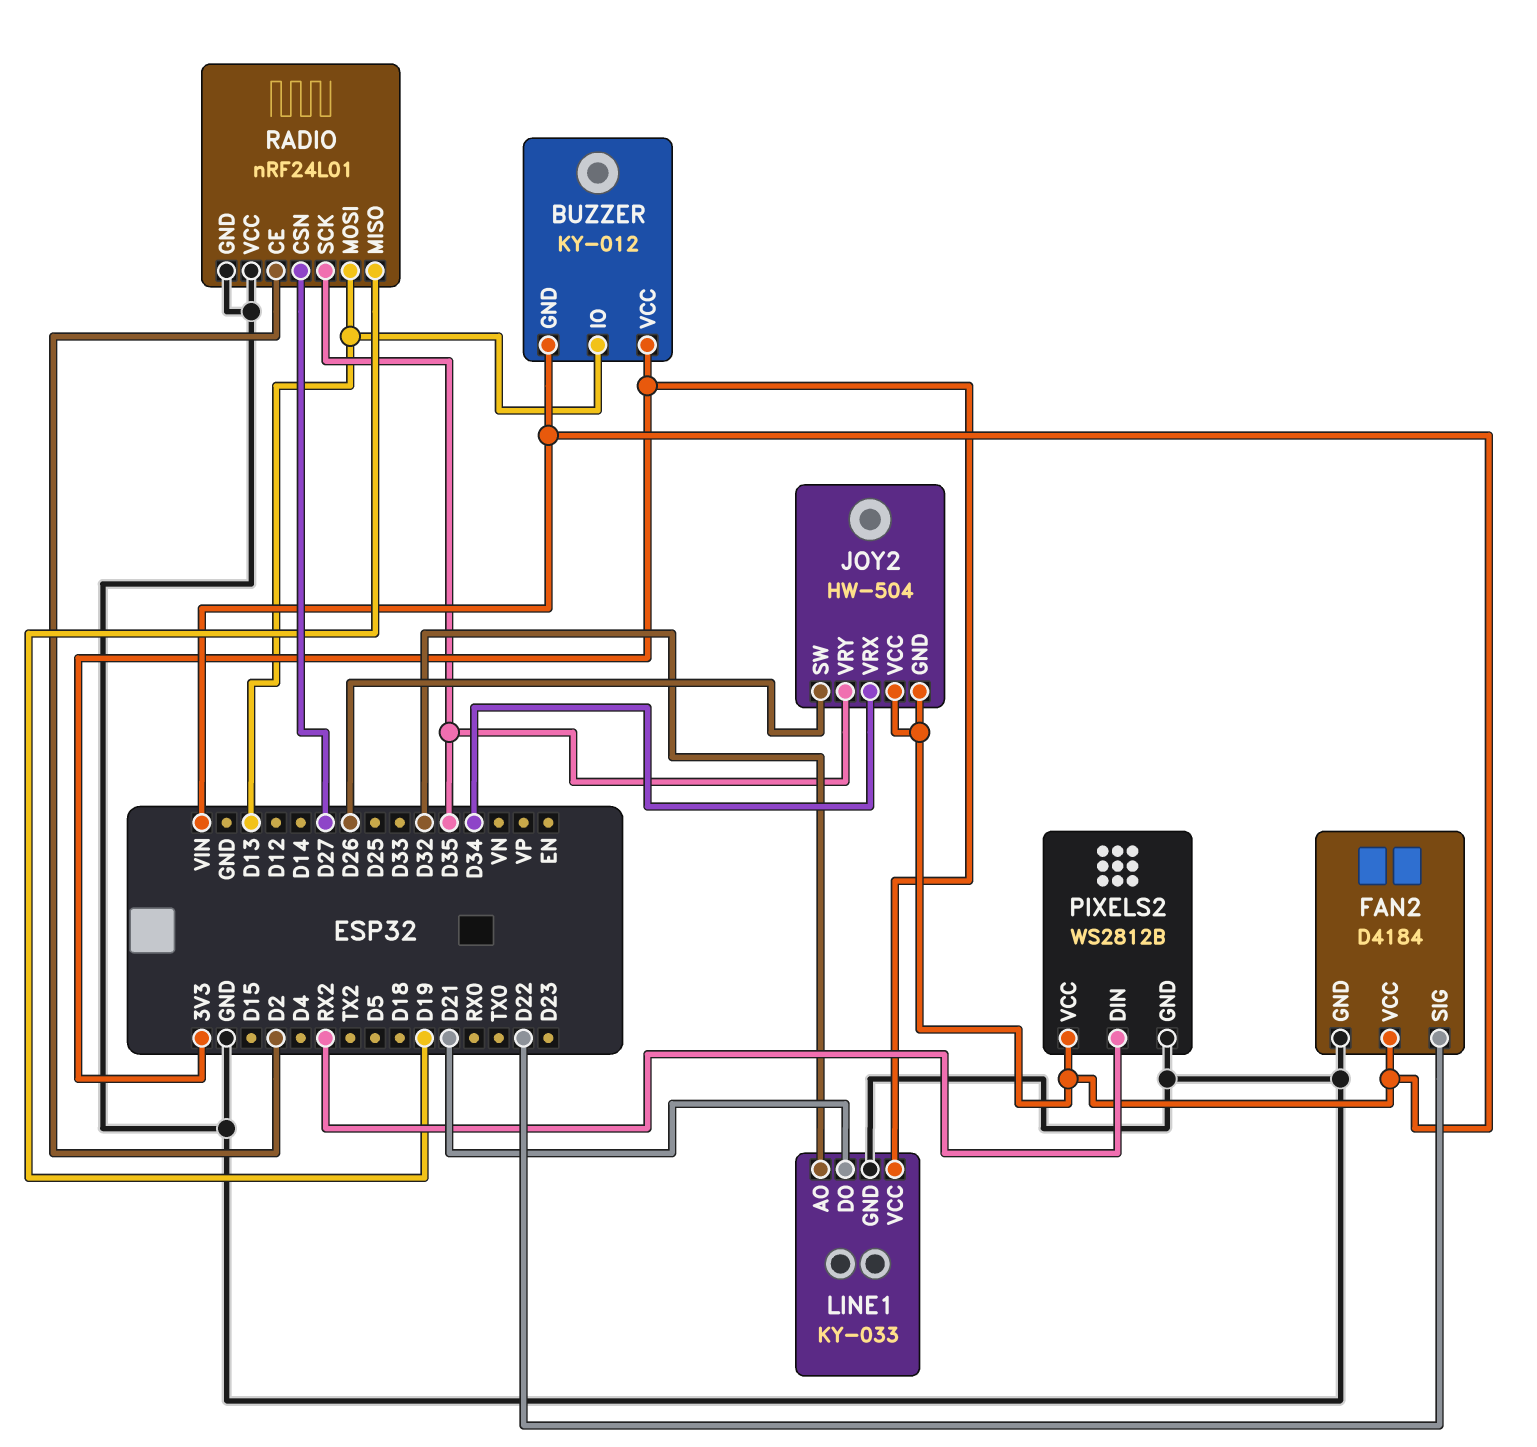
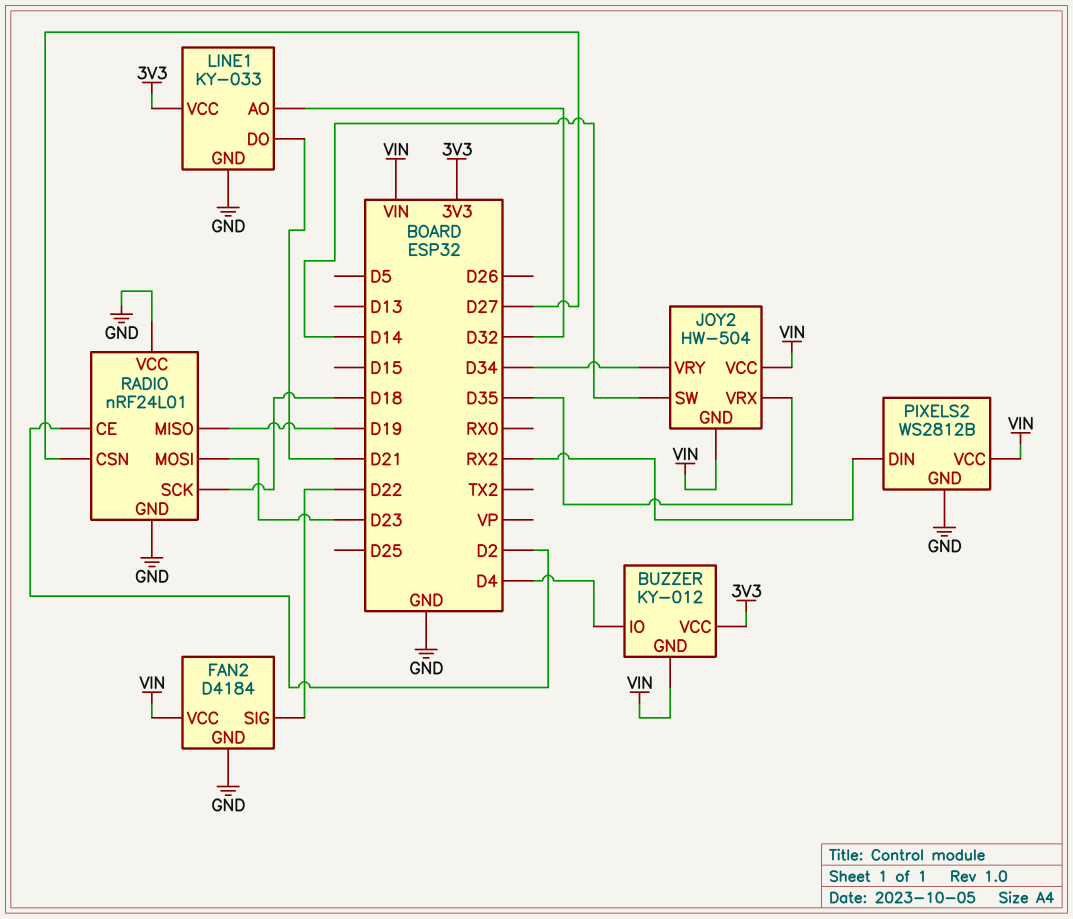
BUZZER pin IO: D13 -> D4
JOY2 pin SW: D26 -> D14
JOY2 pin VRX: D34 -> D35
JOY2 pin VRY: D35 -> D34
RADIO pin MOSI: D13 -> D23
RADIO pin SCK: D35 -> D18

